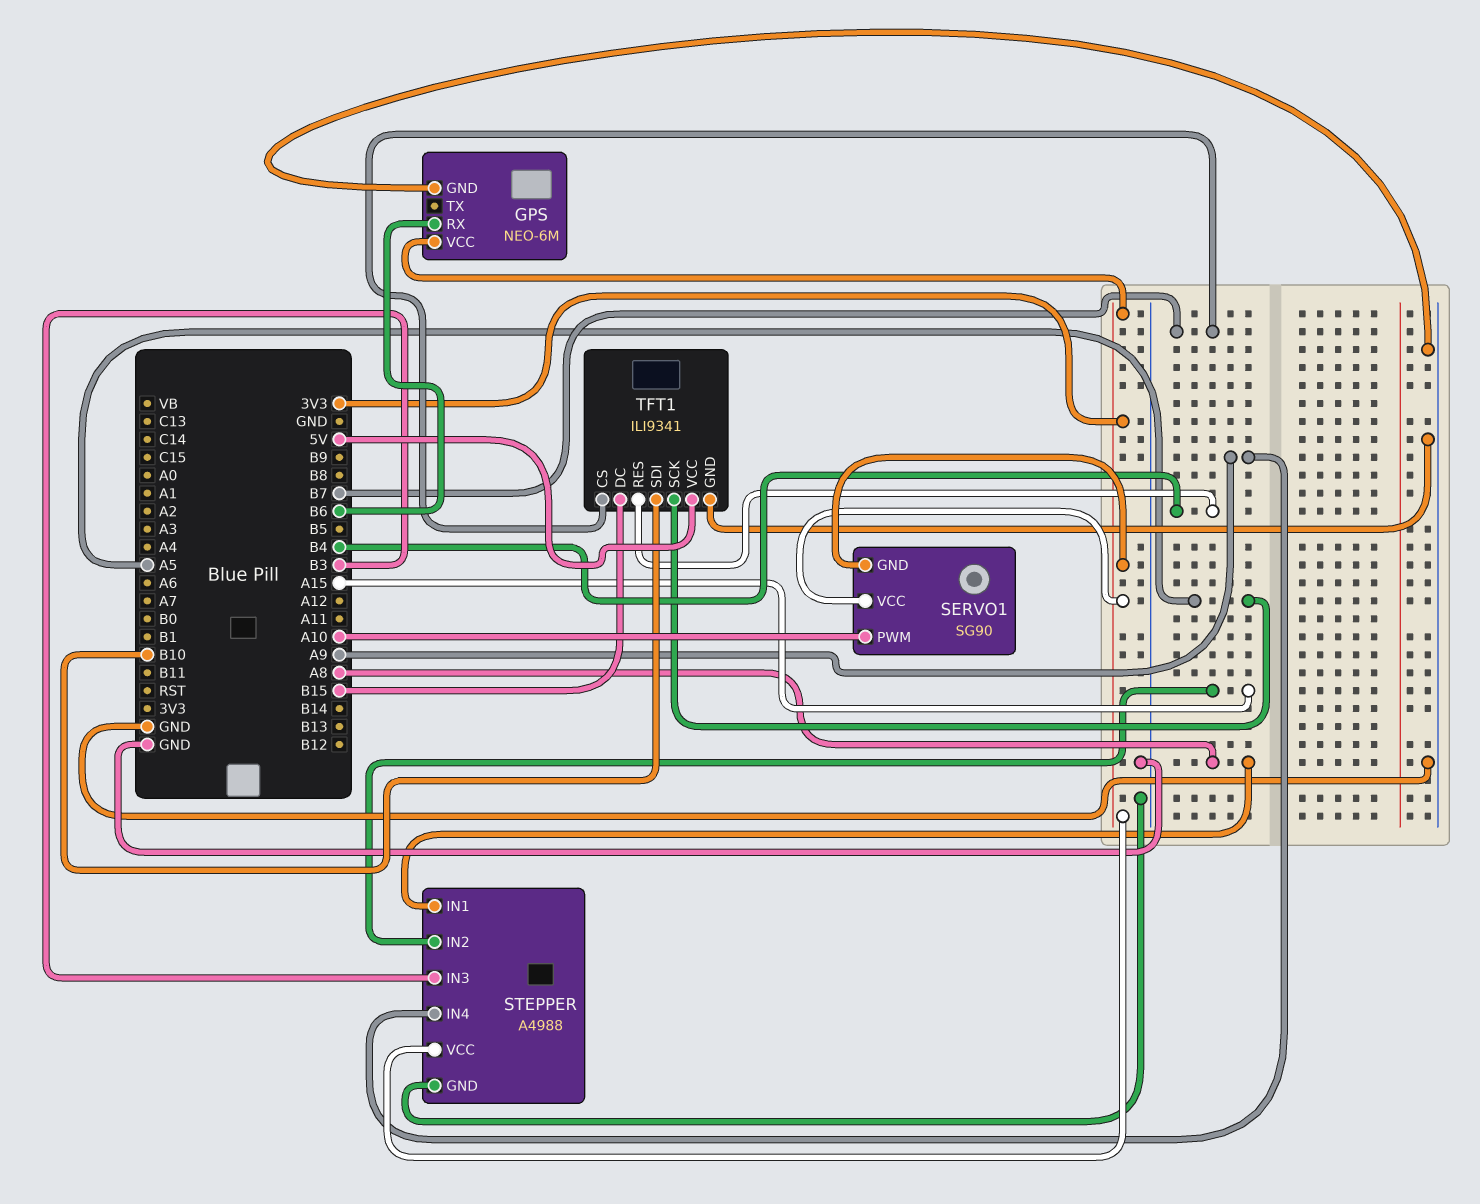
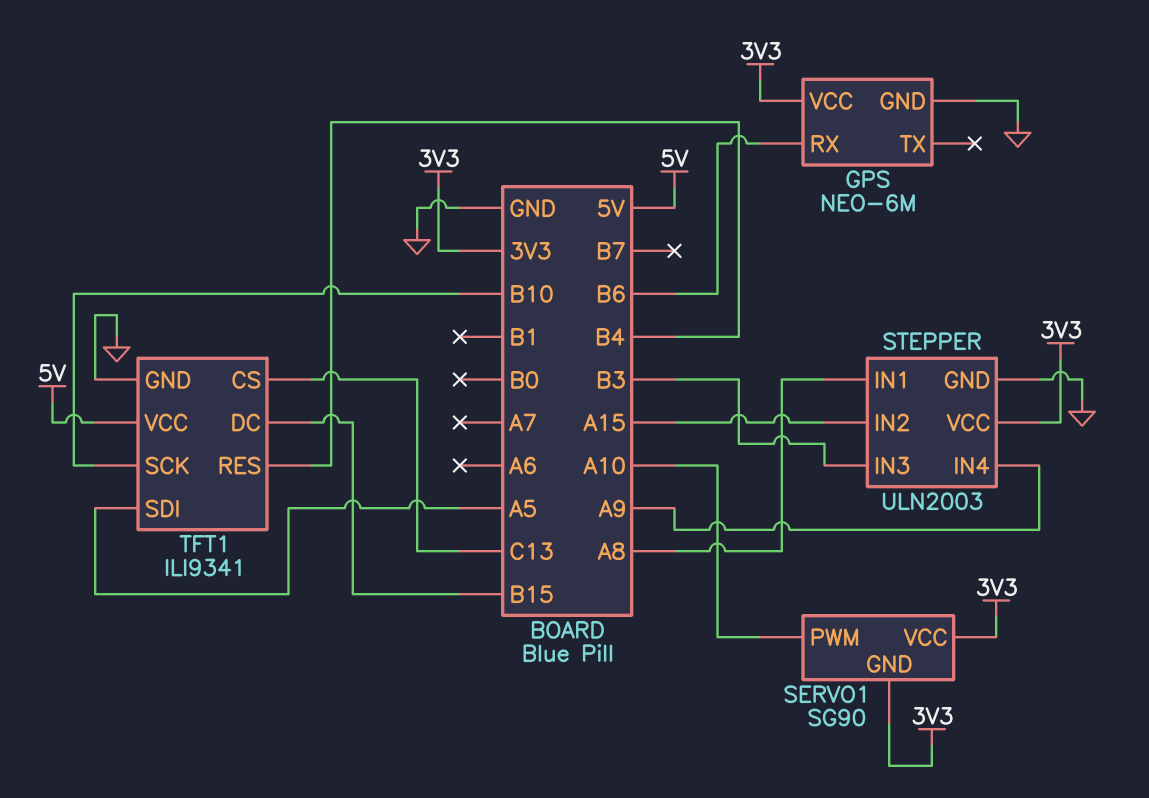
STEPPER: A4988 -> ULN2003
TFT1 pin CS: B7 -> C13
TFT1 pin SCK: A5 -> B10
TFT1 pin SDI: B10 -> A5

